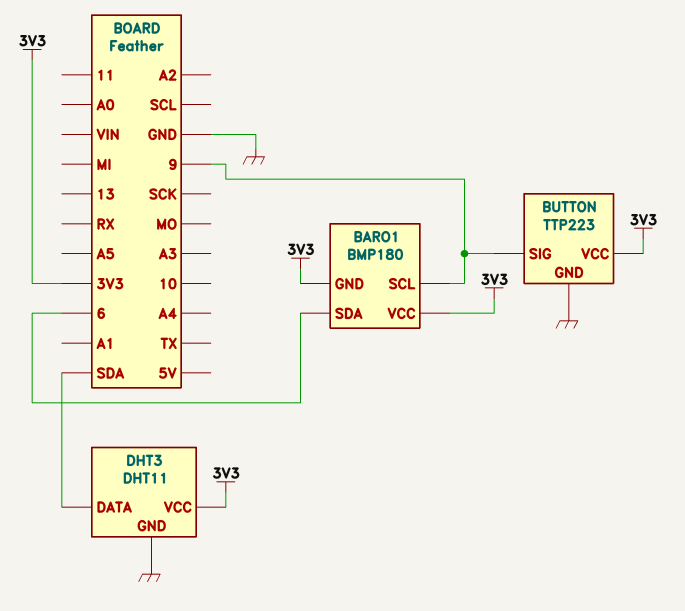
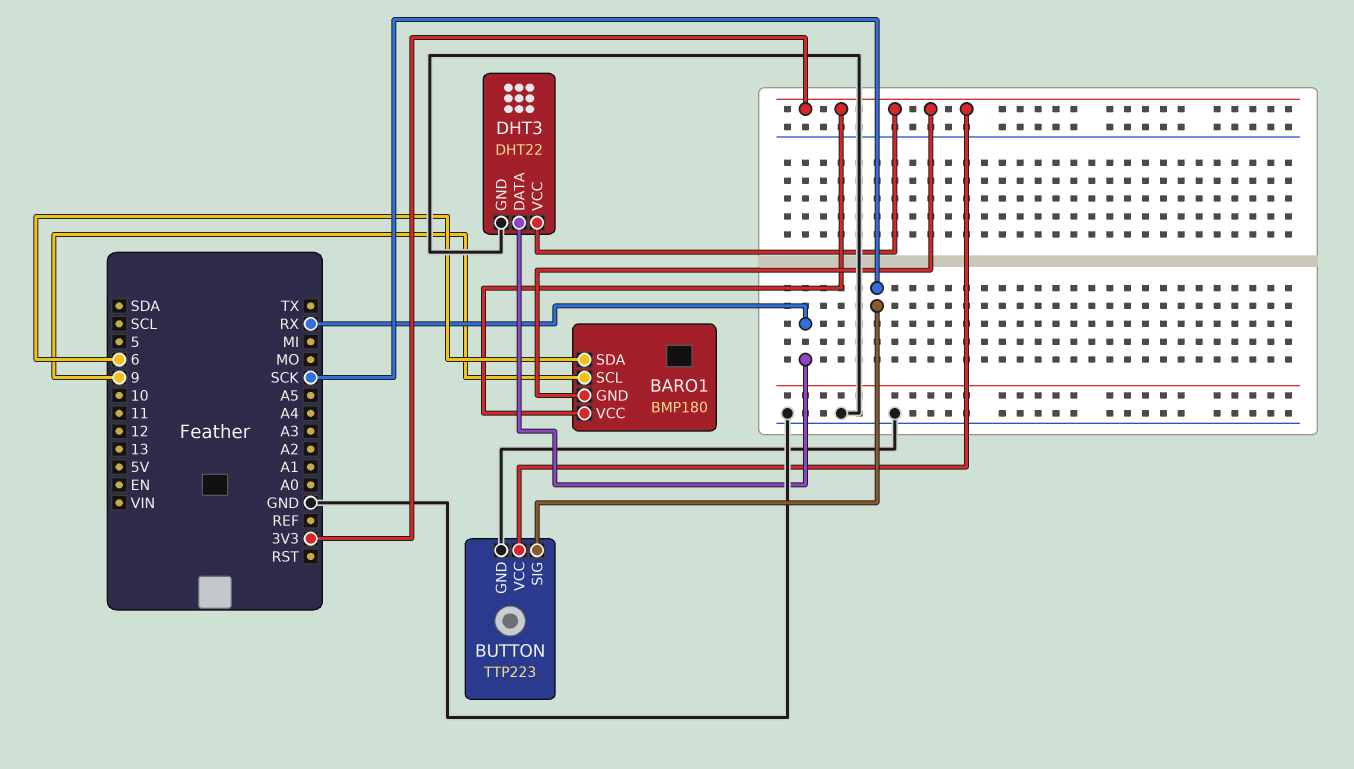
BUTTON pin SIG: 9 -> SCK
DHT3: DHT11 -> DHT22
DHT3 pin DATA: SDA -> RX

